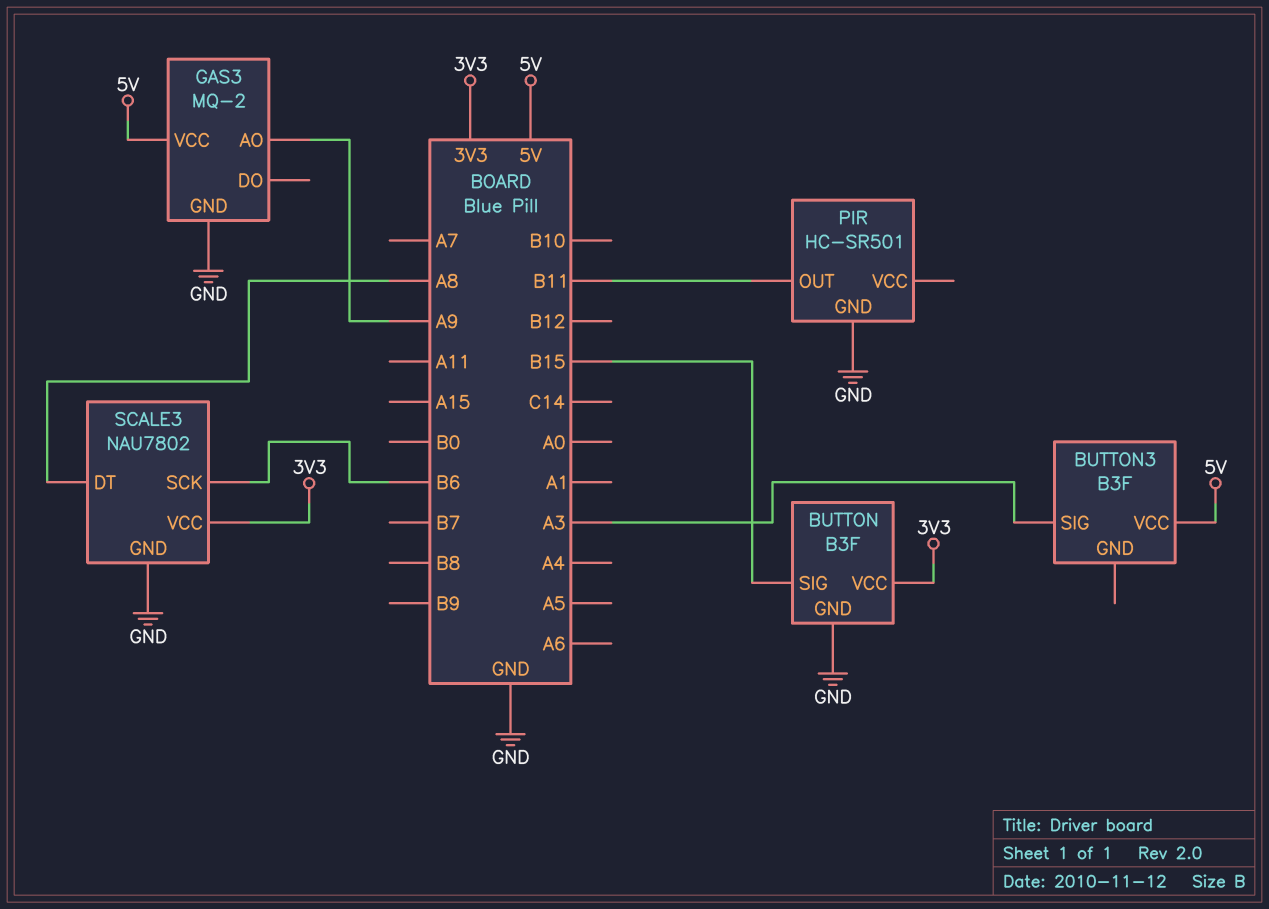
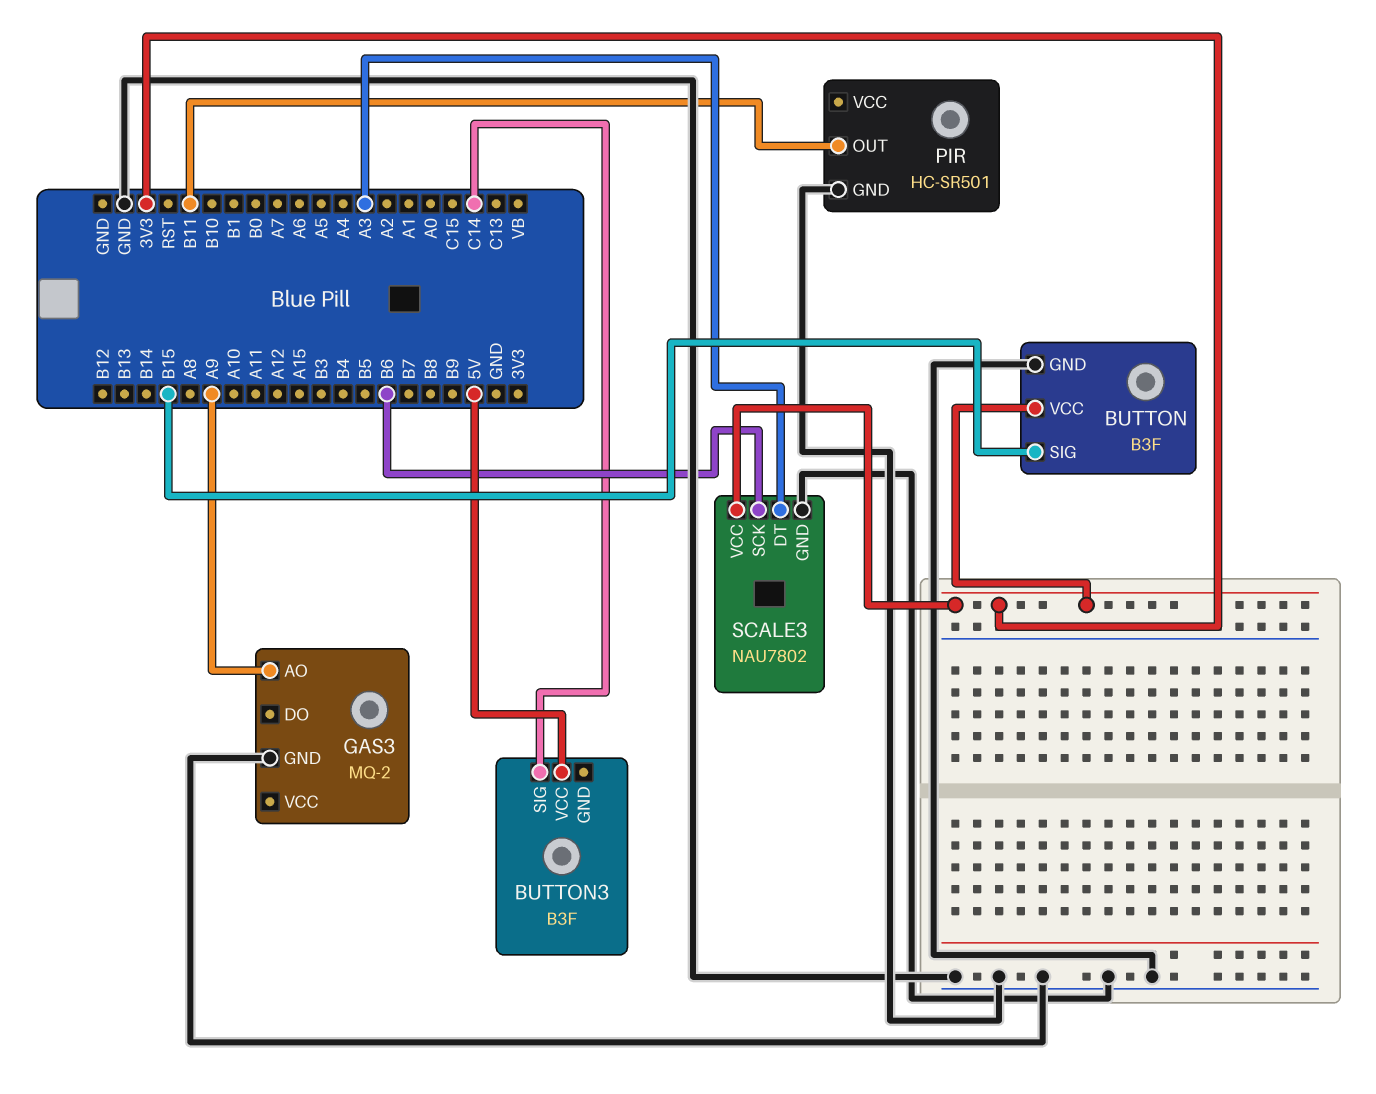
BUTTON3 pin SIG: A3 -> C14
GAS3 pin VCC: 5V -> none
SCALE3 pin DT: A8 -> A3

